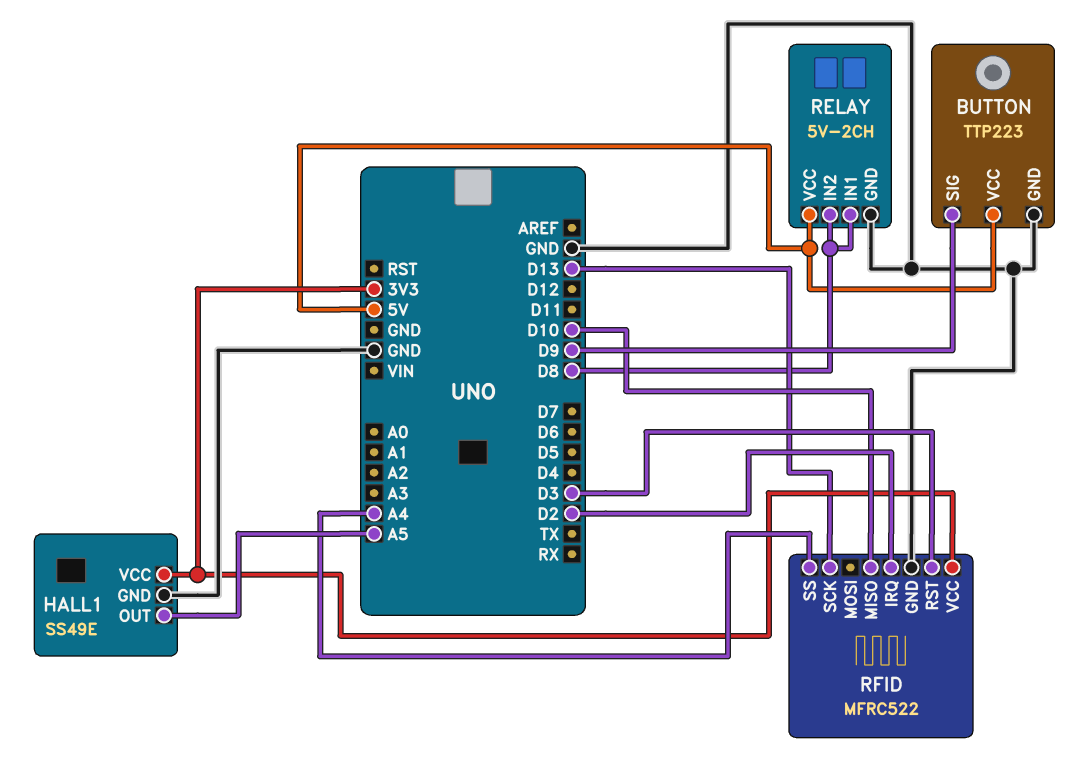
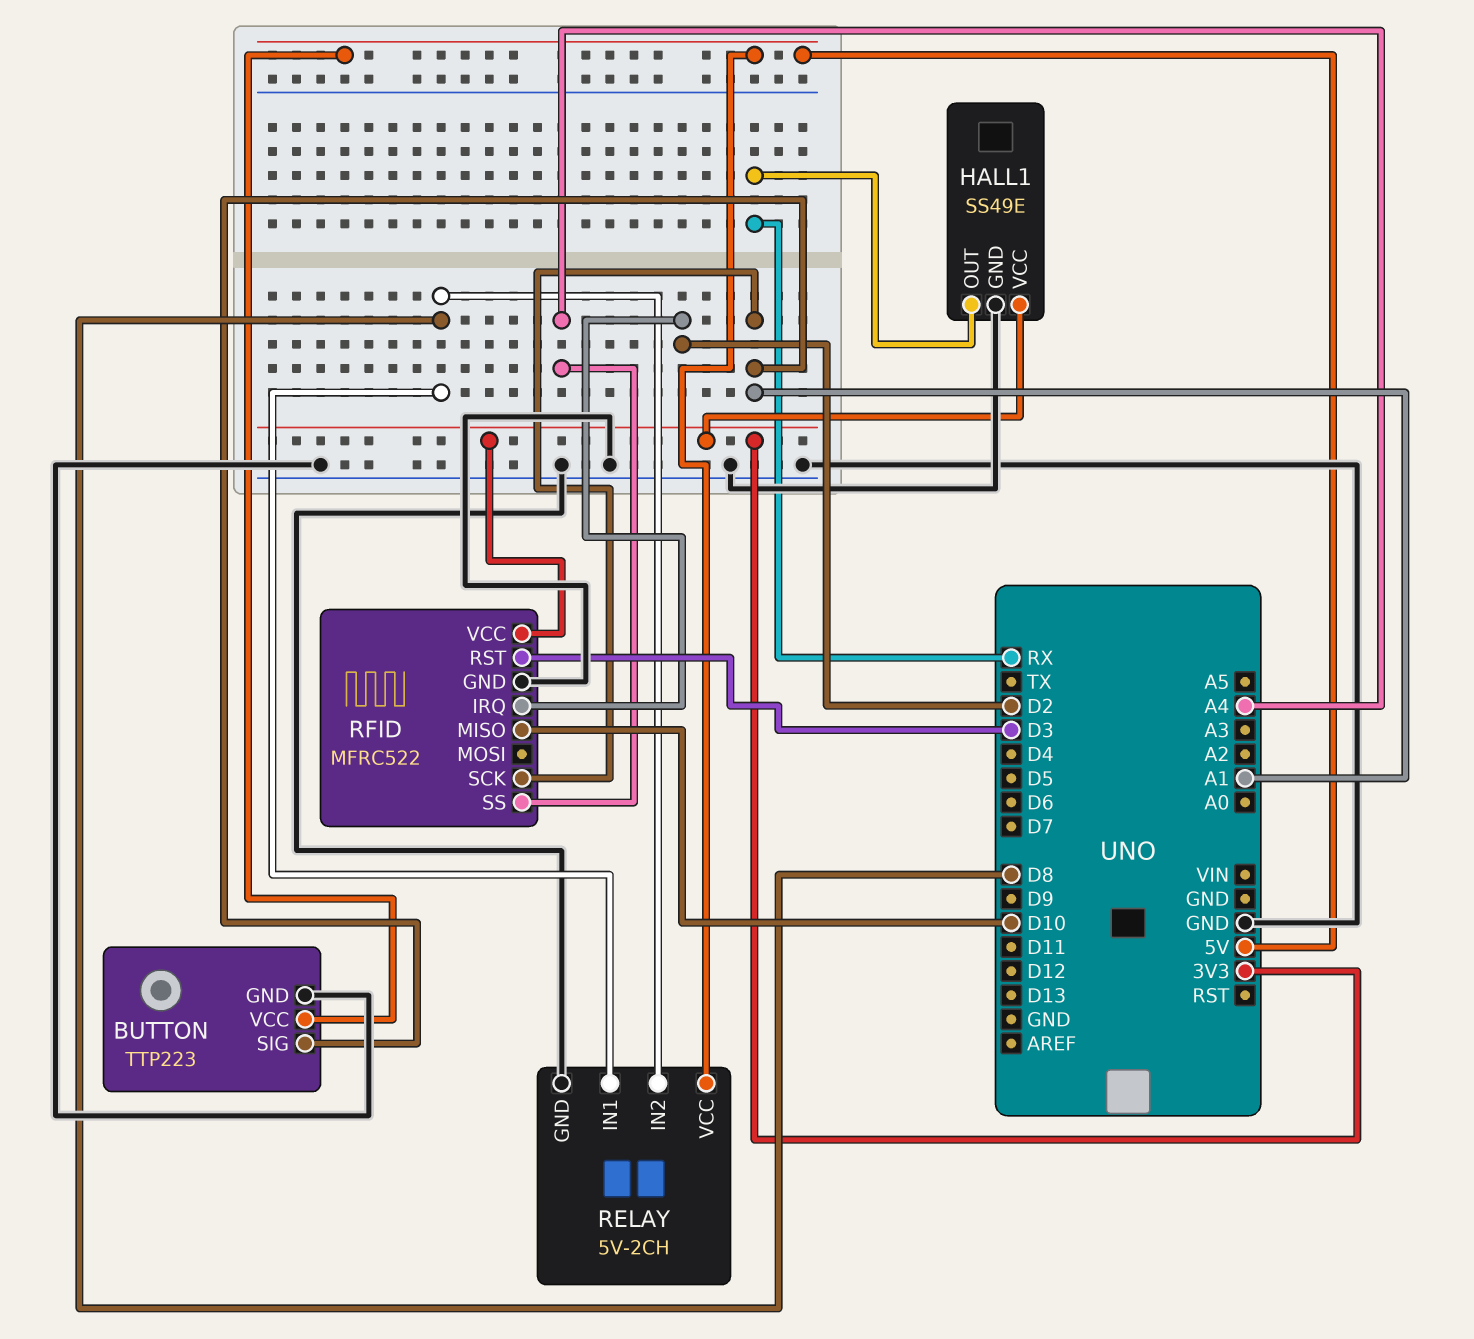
BUTTON pin SIG: D9 -> A1
HALL1 pin OUT: A5 -> RX
RFID pin SCK: D13 -> A1

